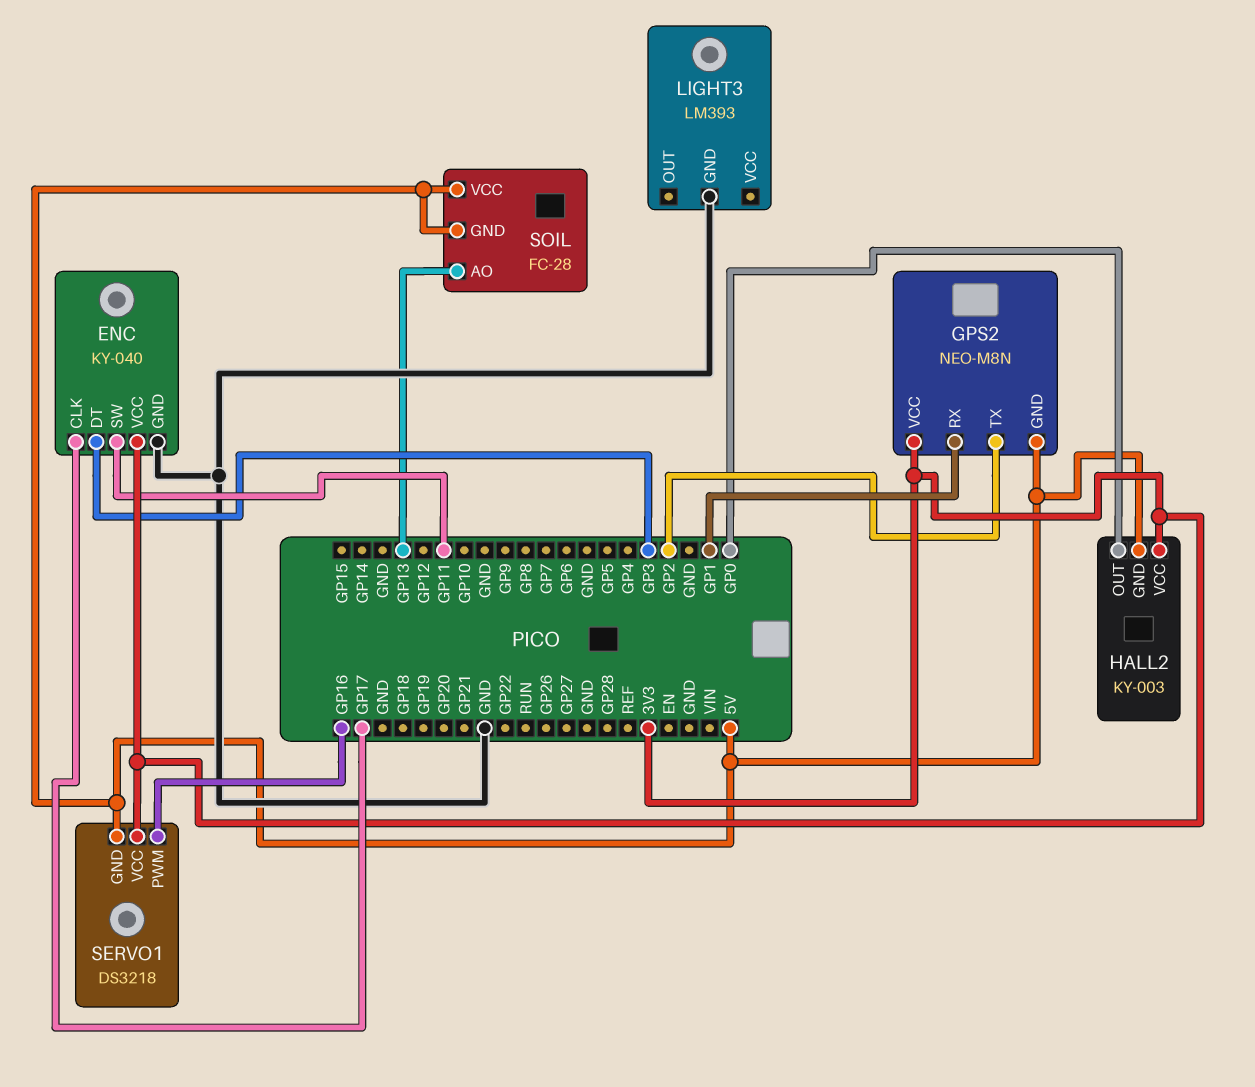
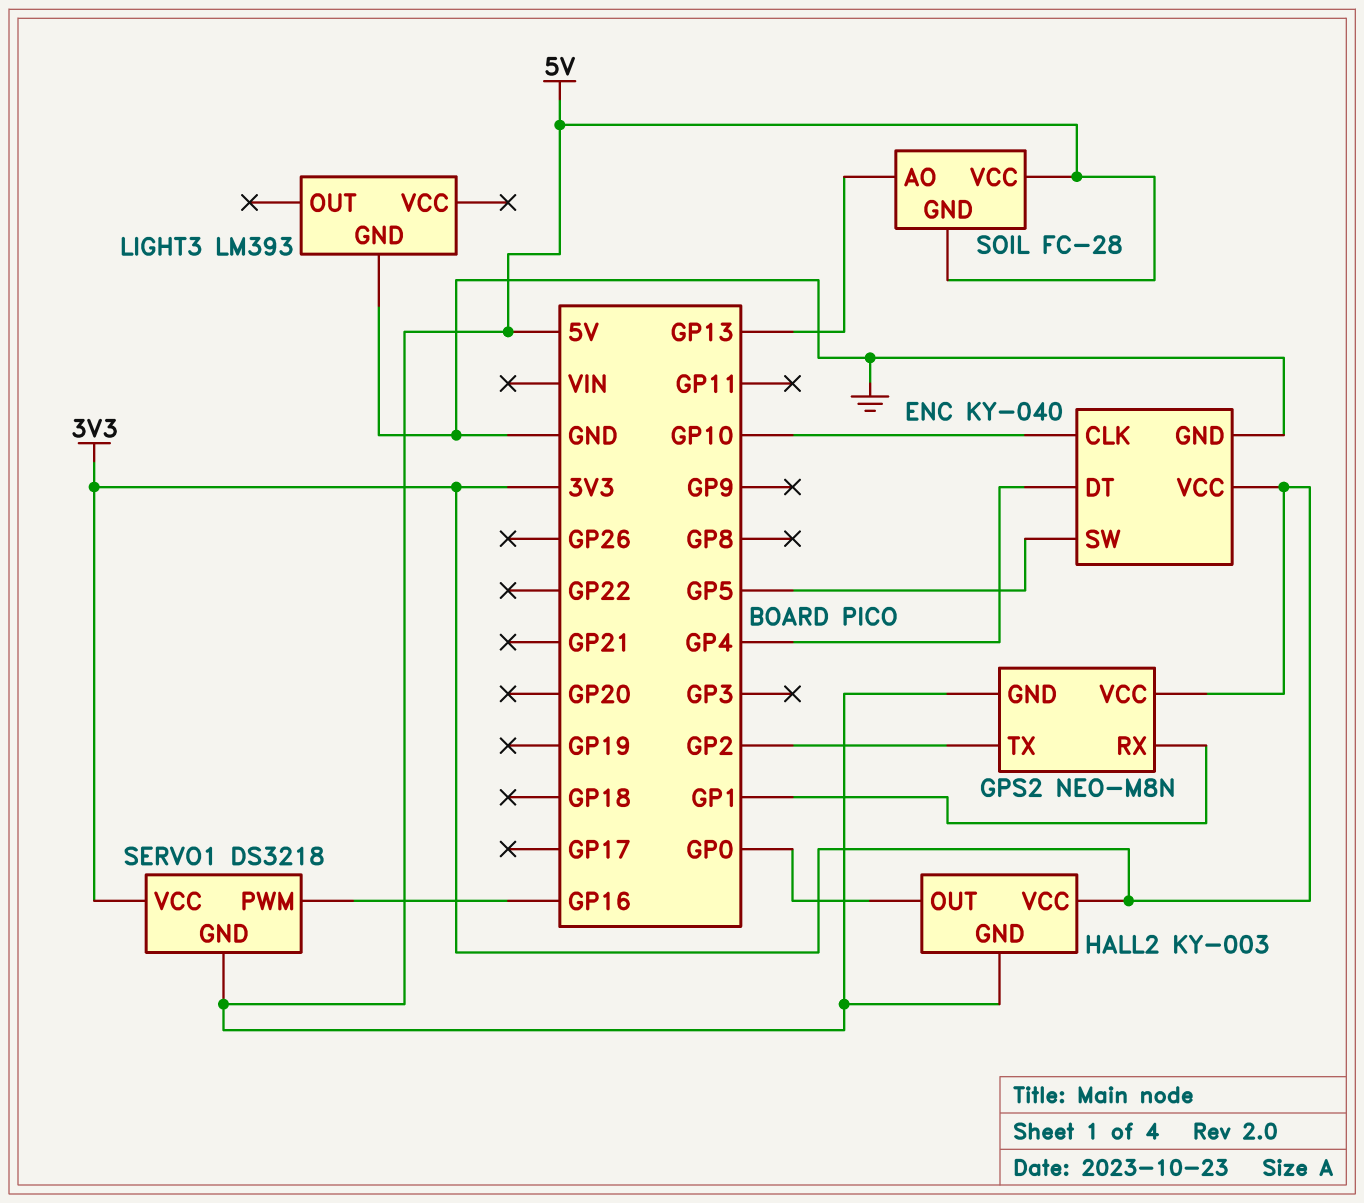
ENC pin CLK: GP17 -> GP10
ENC pin DT: GP3 -> GP4
ENC pin SW: GP11 -> GP5

